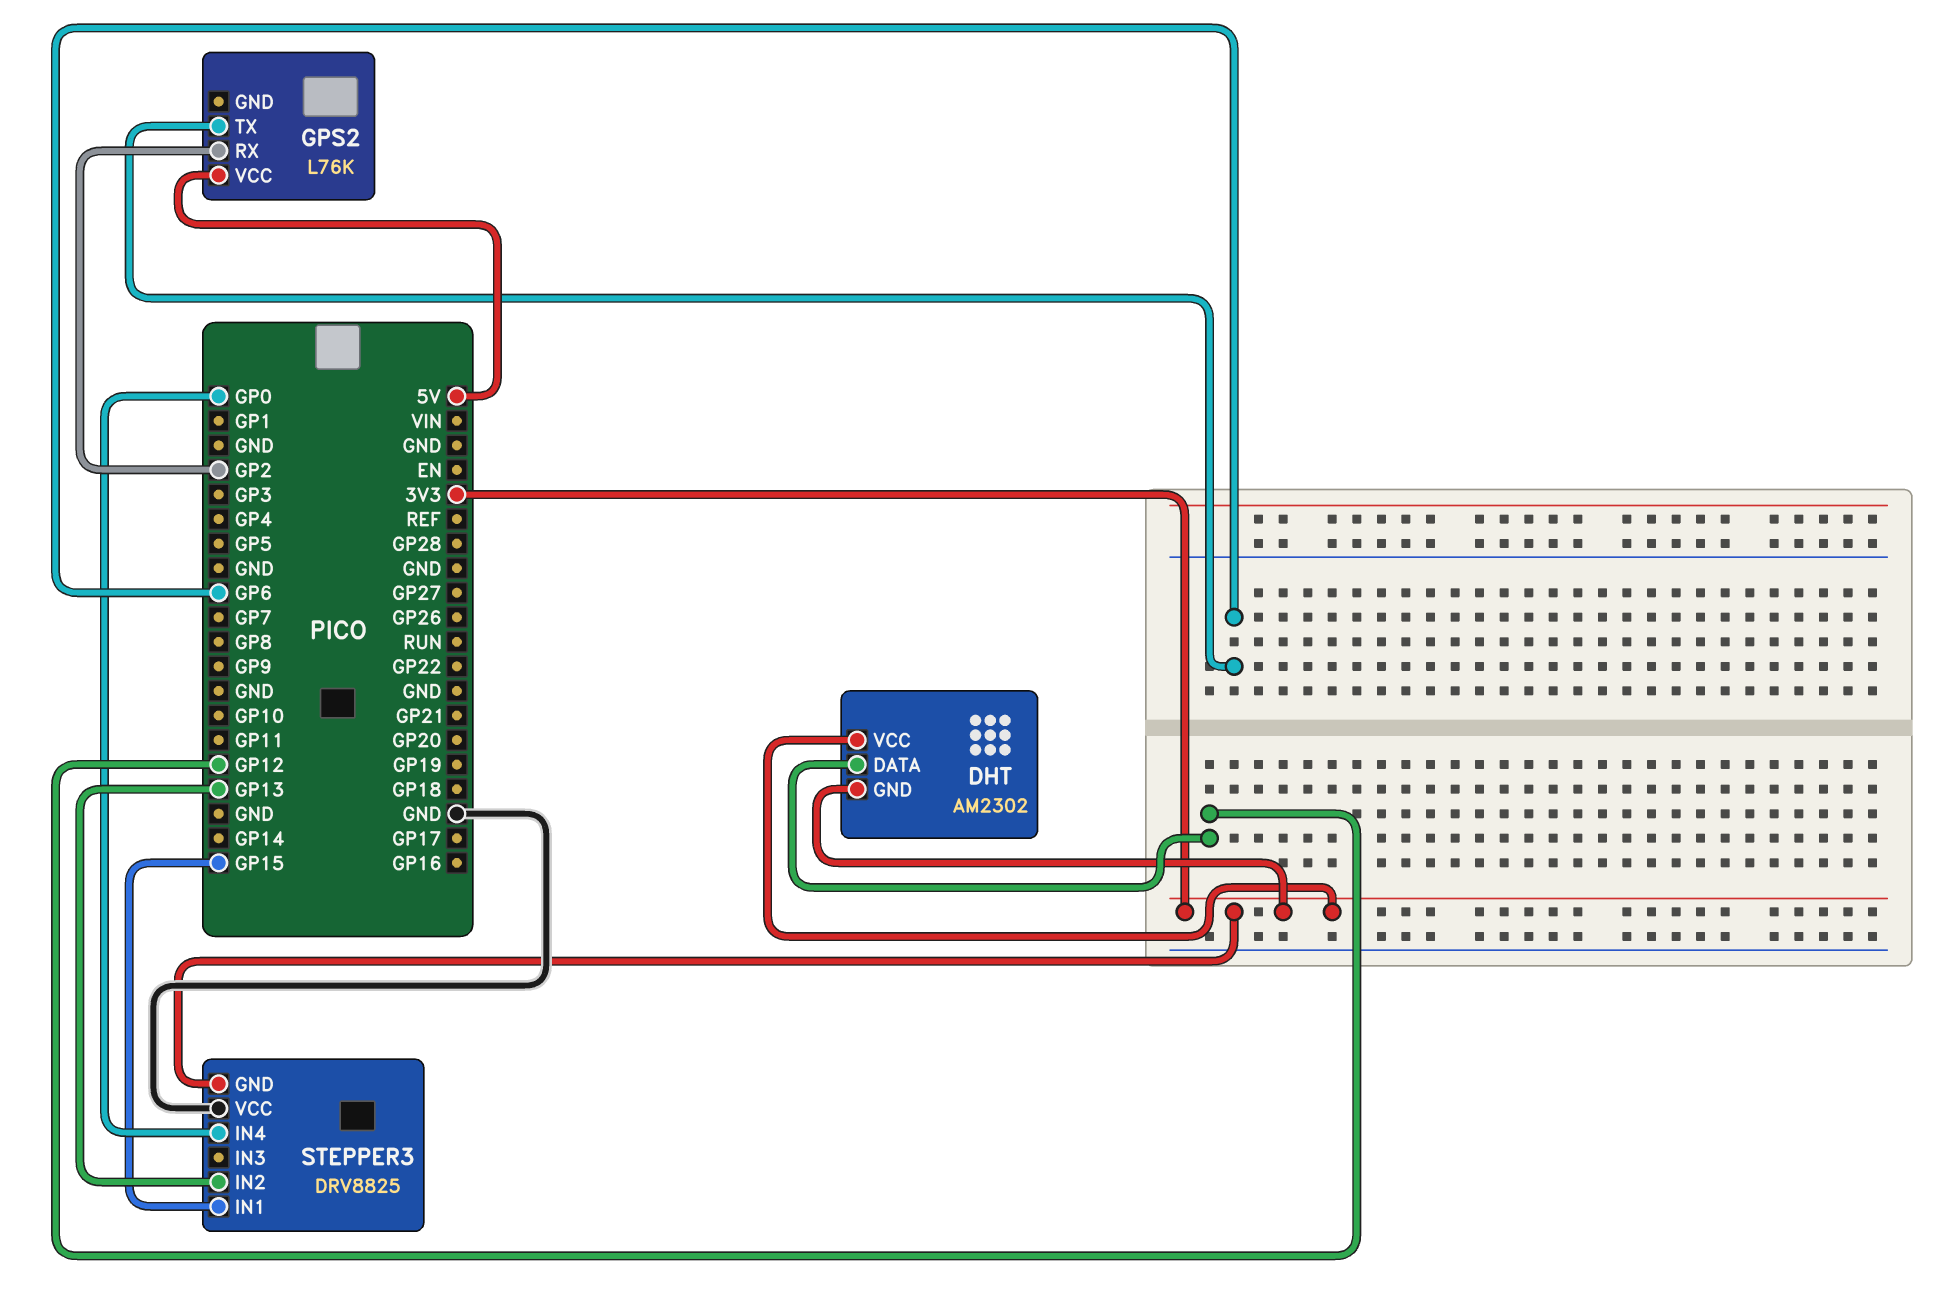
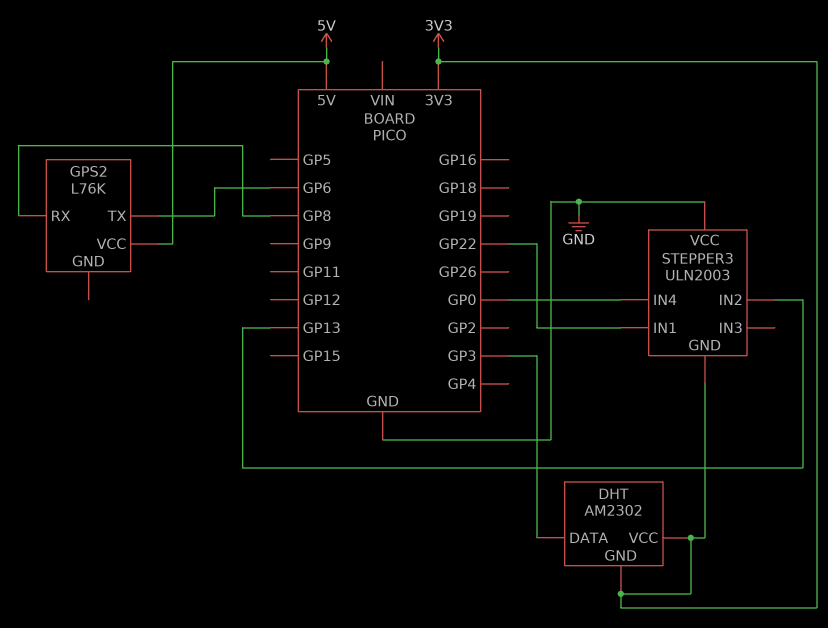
DHT pin DATA: GP12 -> GP3
GPS2 pin RX: GP2 -> GP8
STEPPER3: DRV8825 -> ULN2003
STEPPER3 pin IN1: GP15 -> GP22

